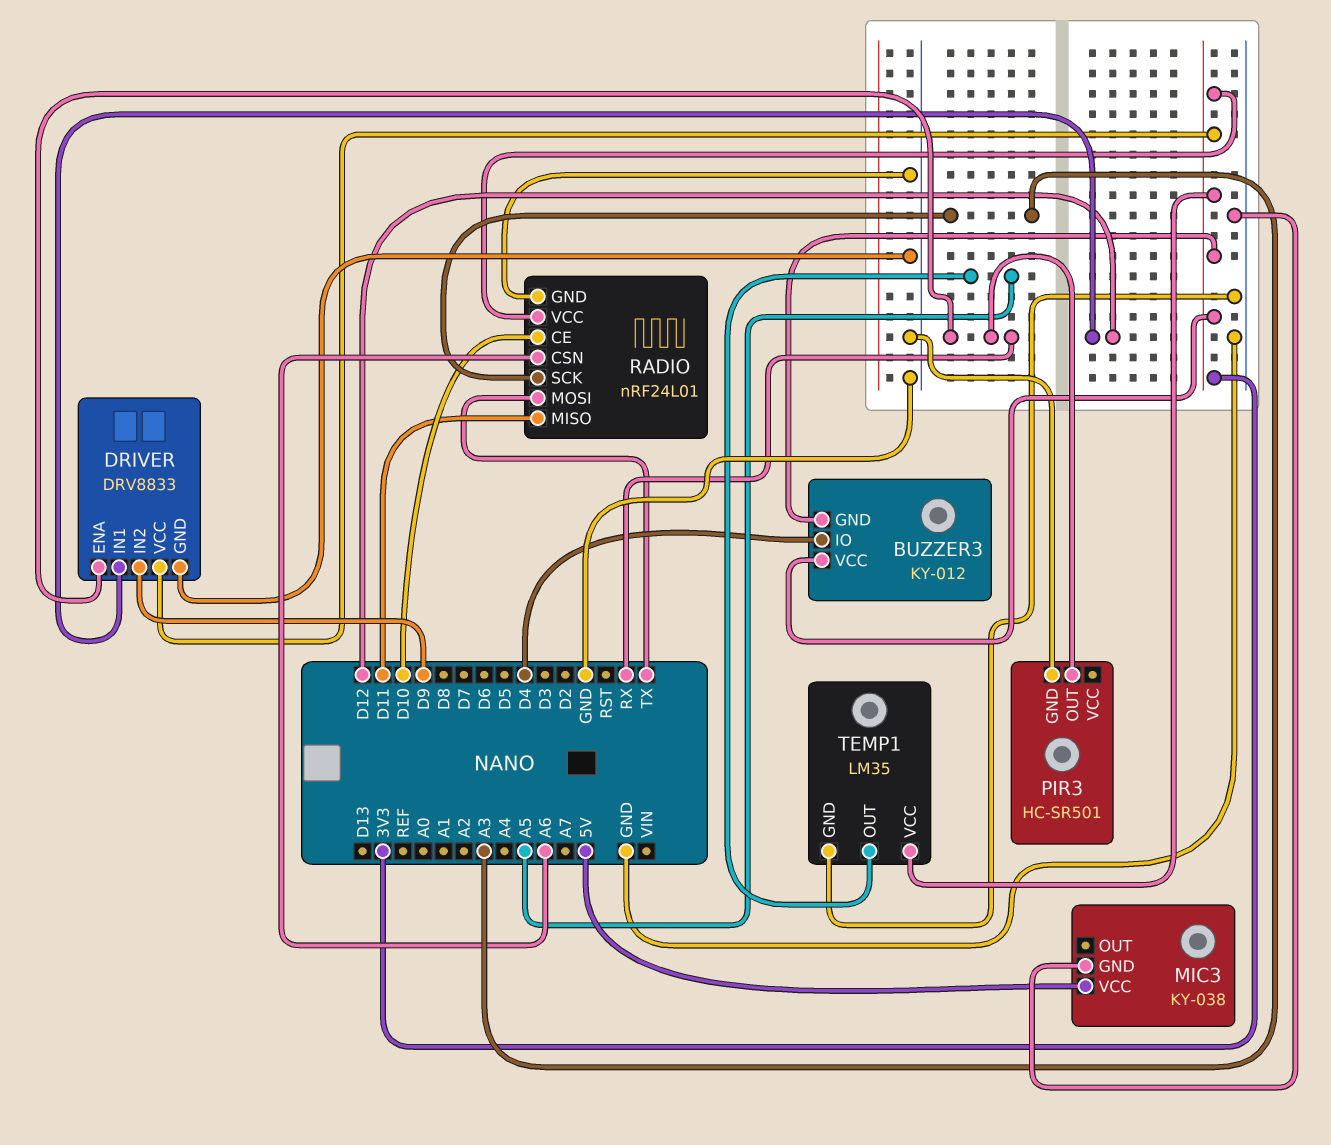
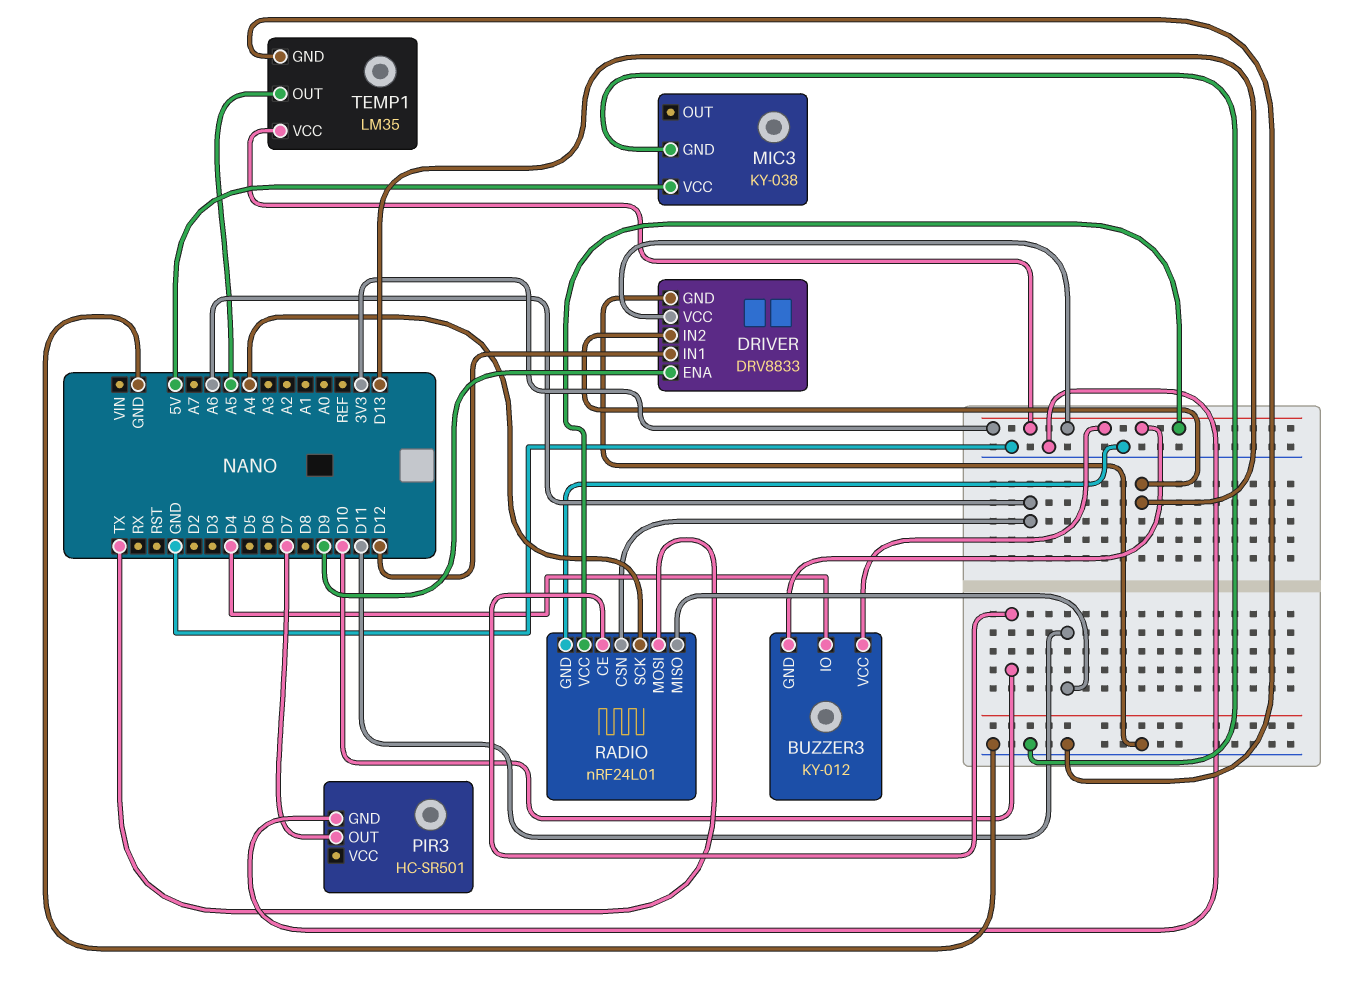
DRIVER pin ENA: RX -> D9
DRIVER pin IN2: D9 -> D13
PIR3 pin OUT: RX -> D7
RADIO pin SCK: A3 -> A4

